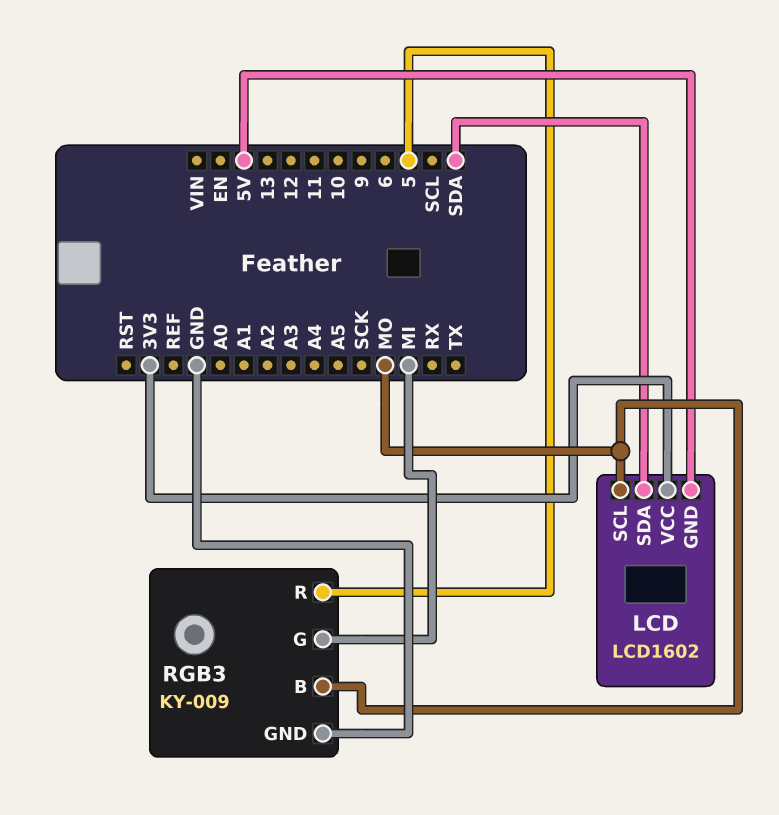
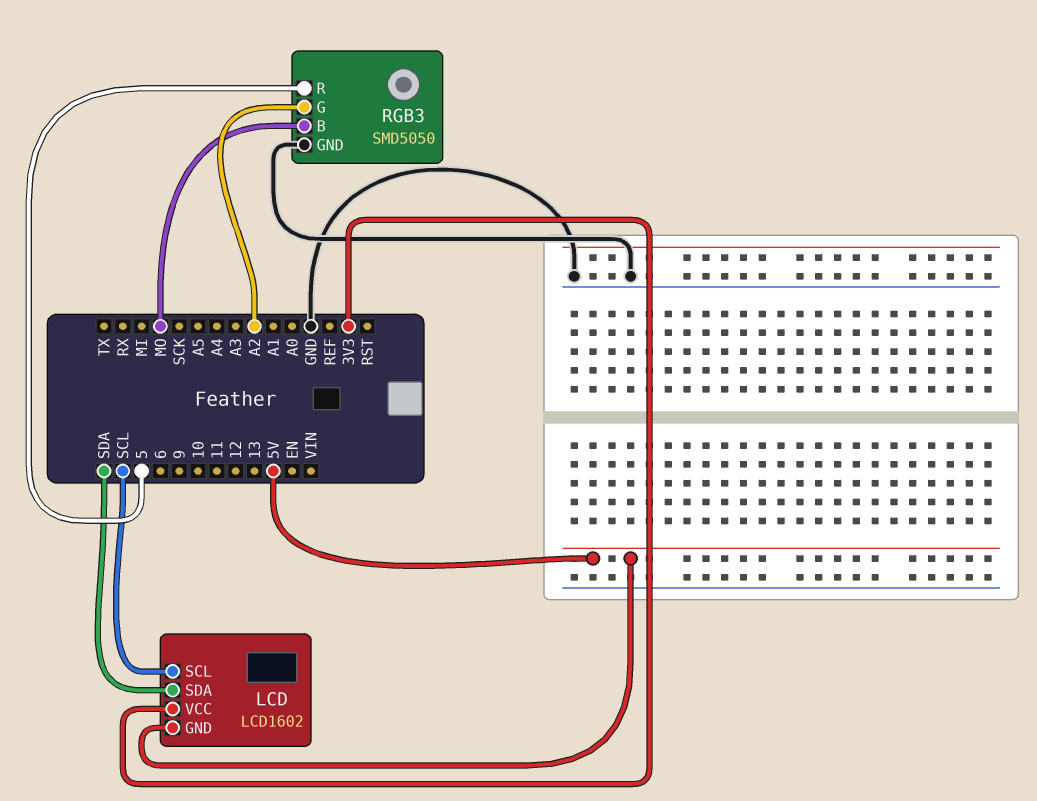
LCD pin SCL: MO -> SCL
RGB3: KY-009 -> SMD5050
RGB3 pin G: MI -> A2

